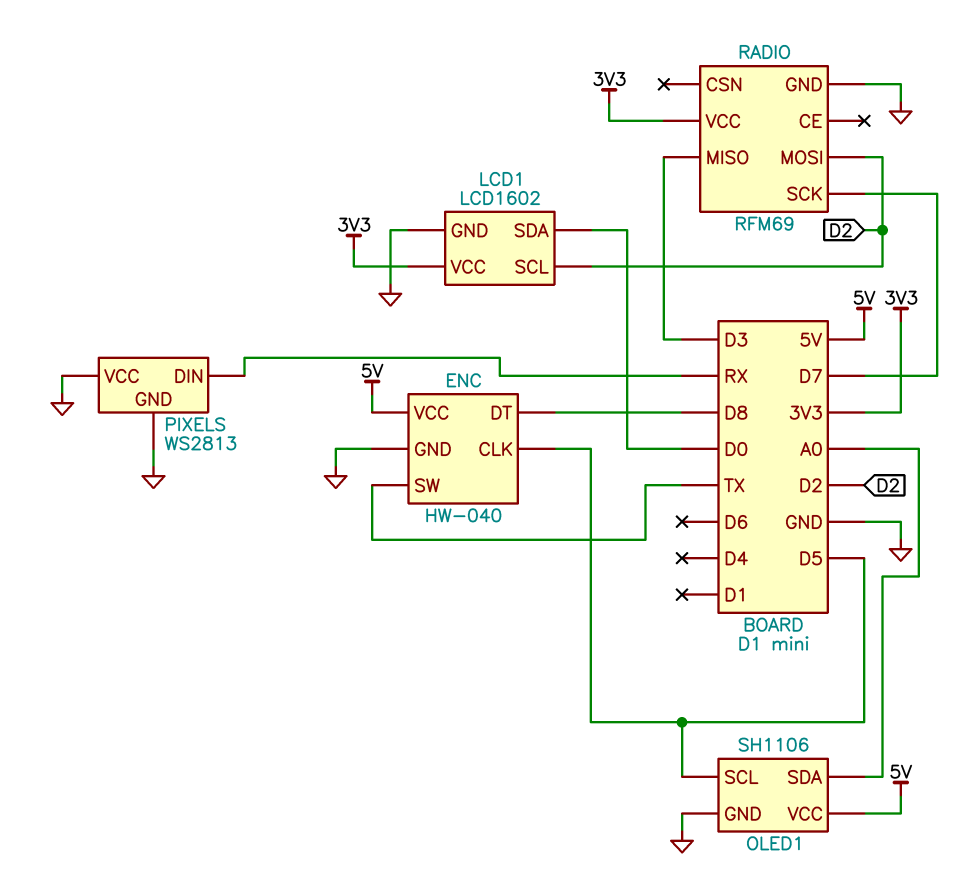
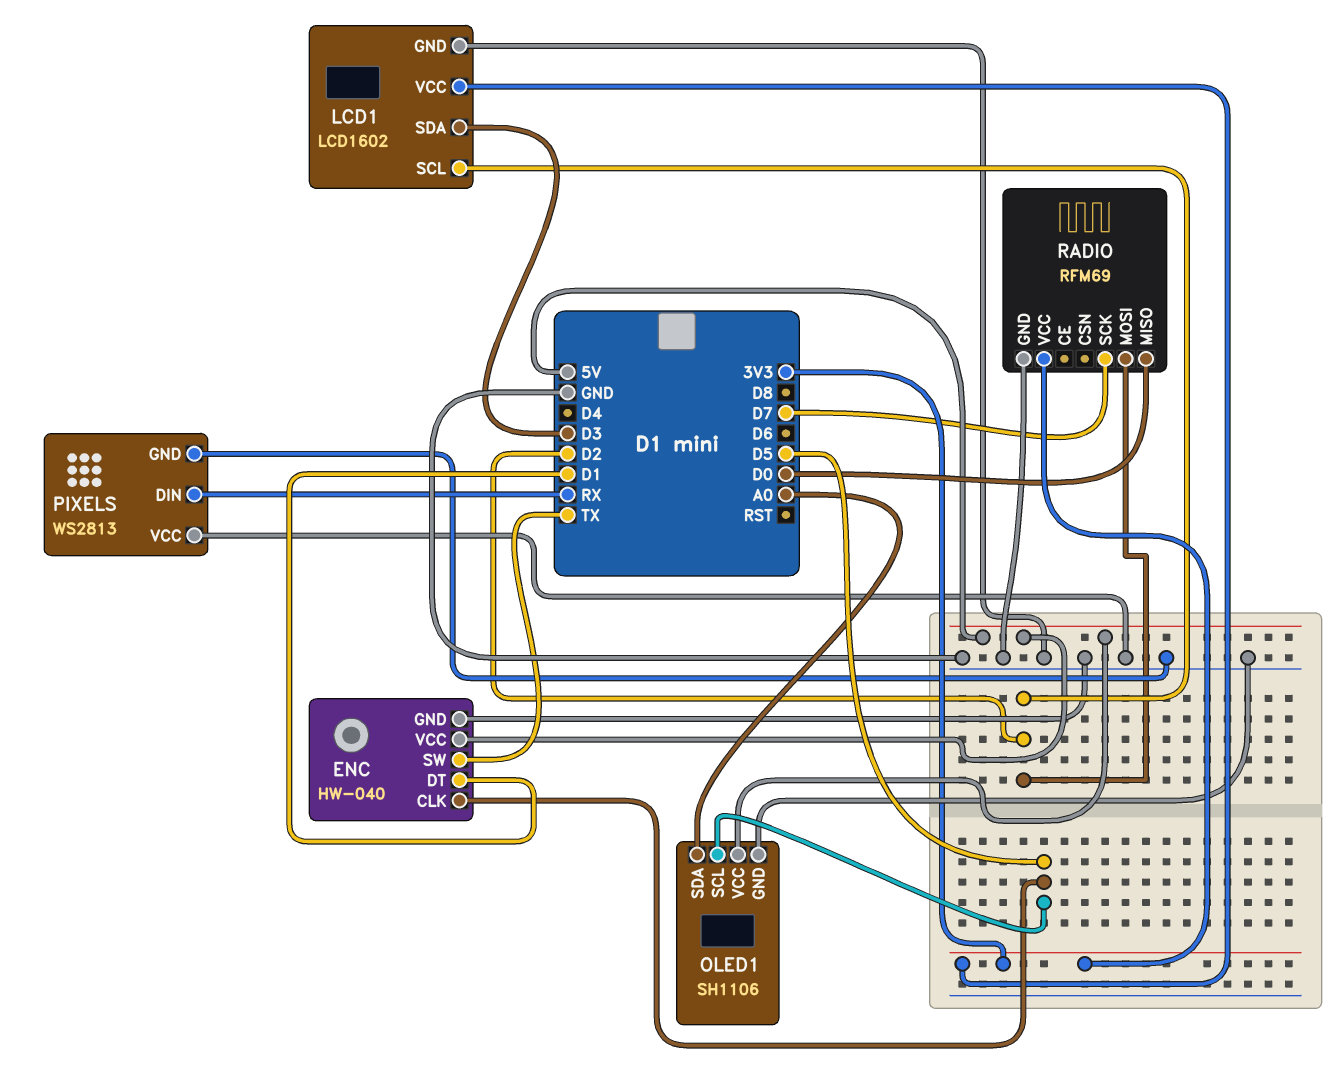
ENC pin DT: D8 -> D1
LCD1 pin SDA: D0 -> D3
RADIO pin MISO: D3 -> D0

